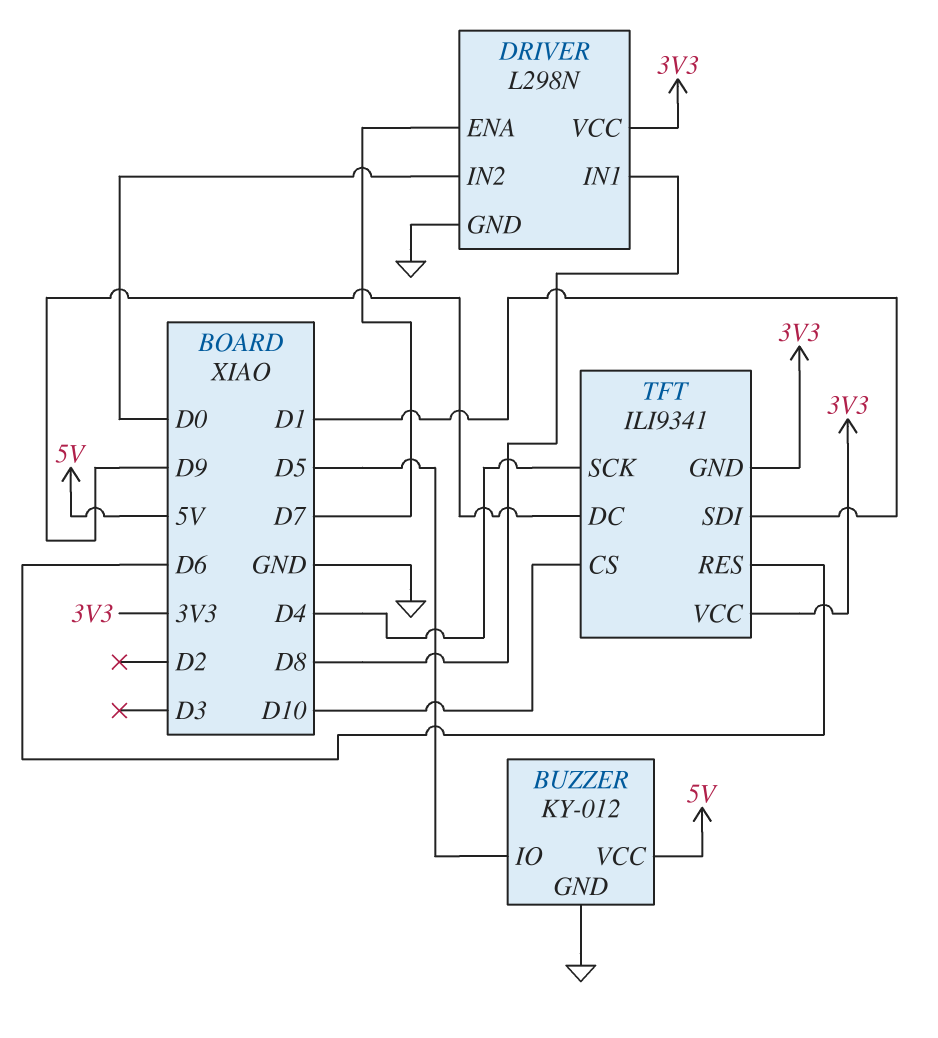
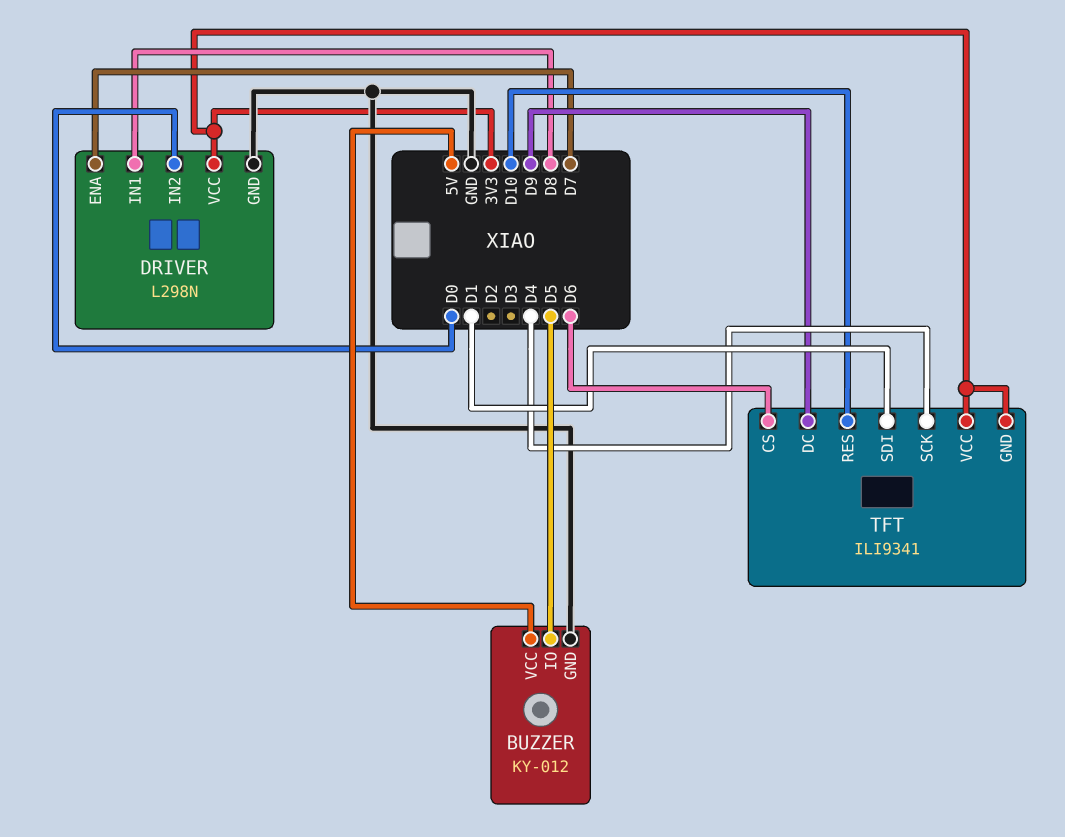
TFT pin CS: D10 -> D6
TFT pin RES: D6 -> D10

